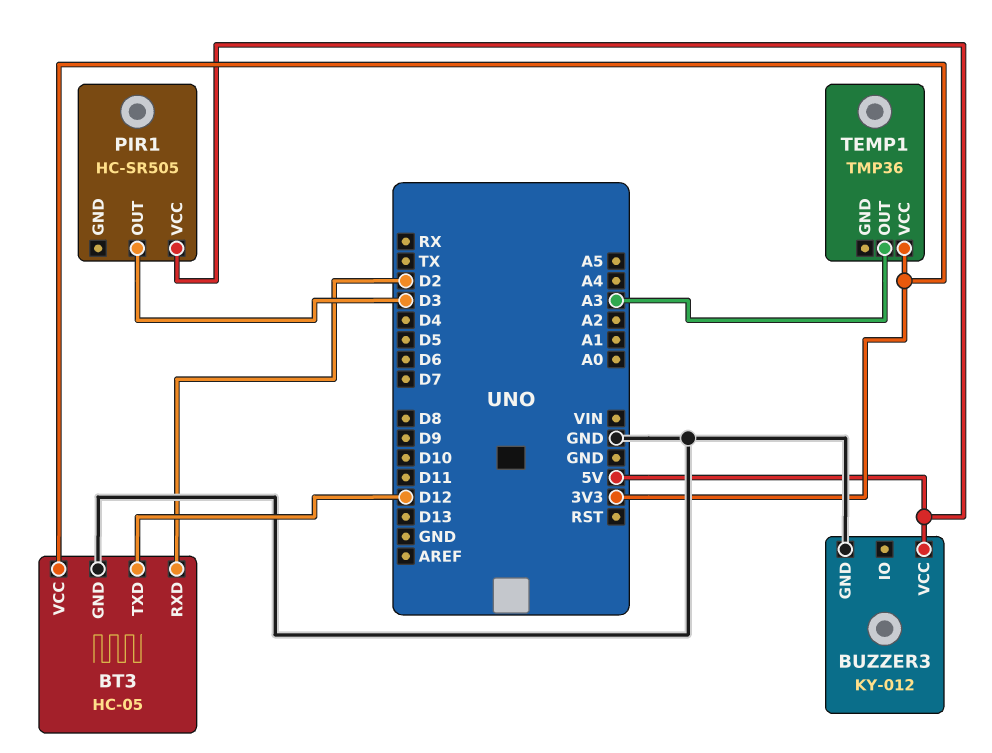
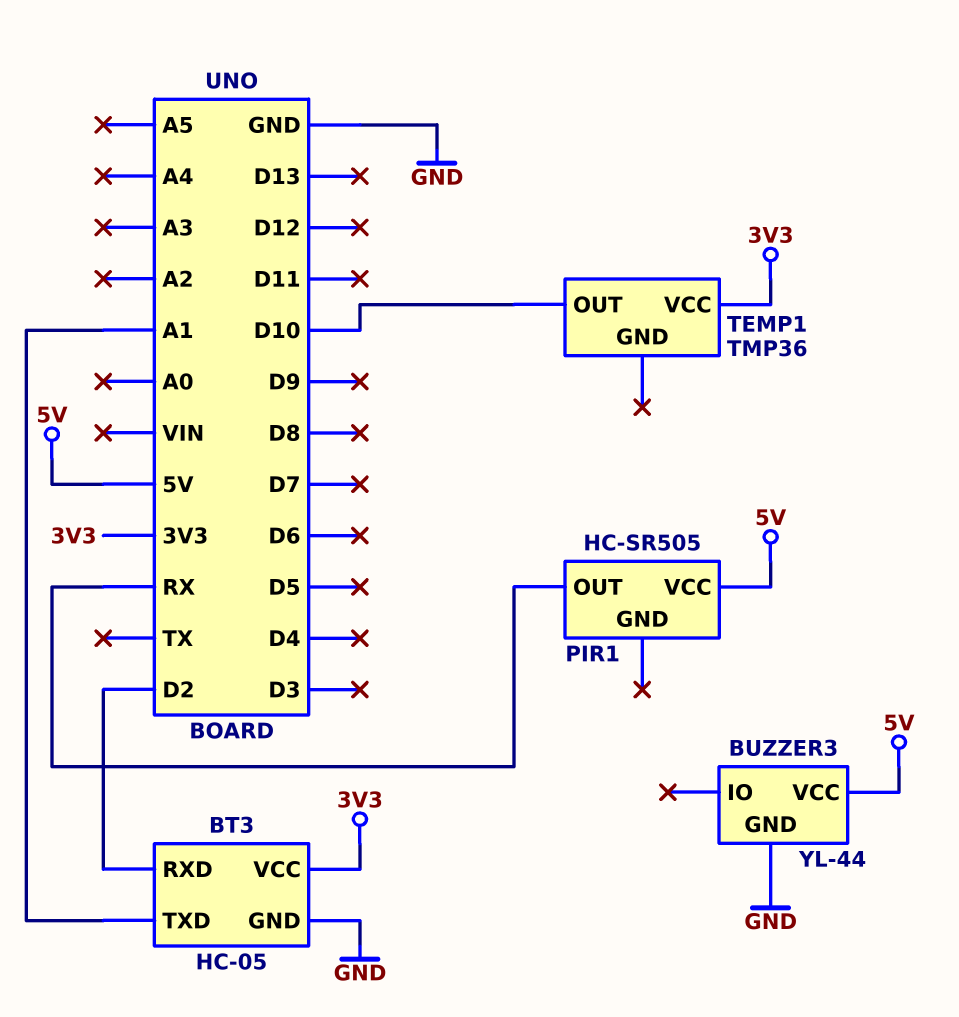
BT3 pin TXD: D12 -> A1
BUZZER3: KY-012 -> YL-44
PIR1 pin OUT: D3 -> RX
TEMP1 pin OUT: A3 -> D10

